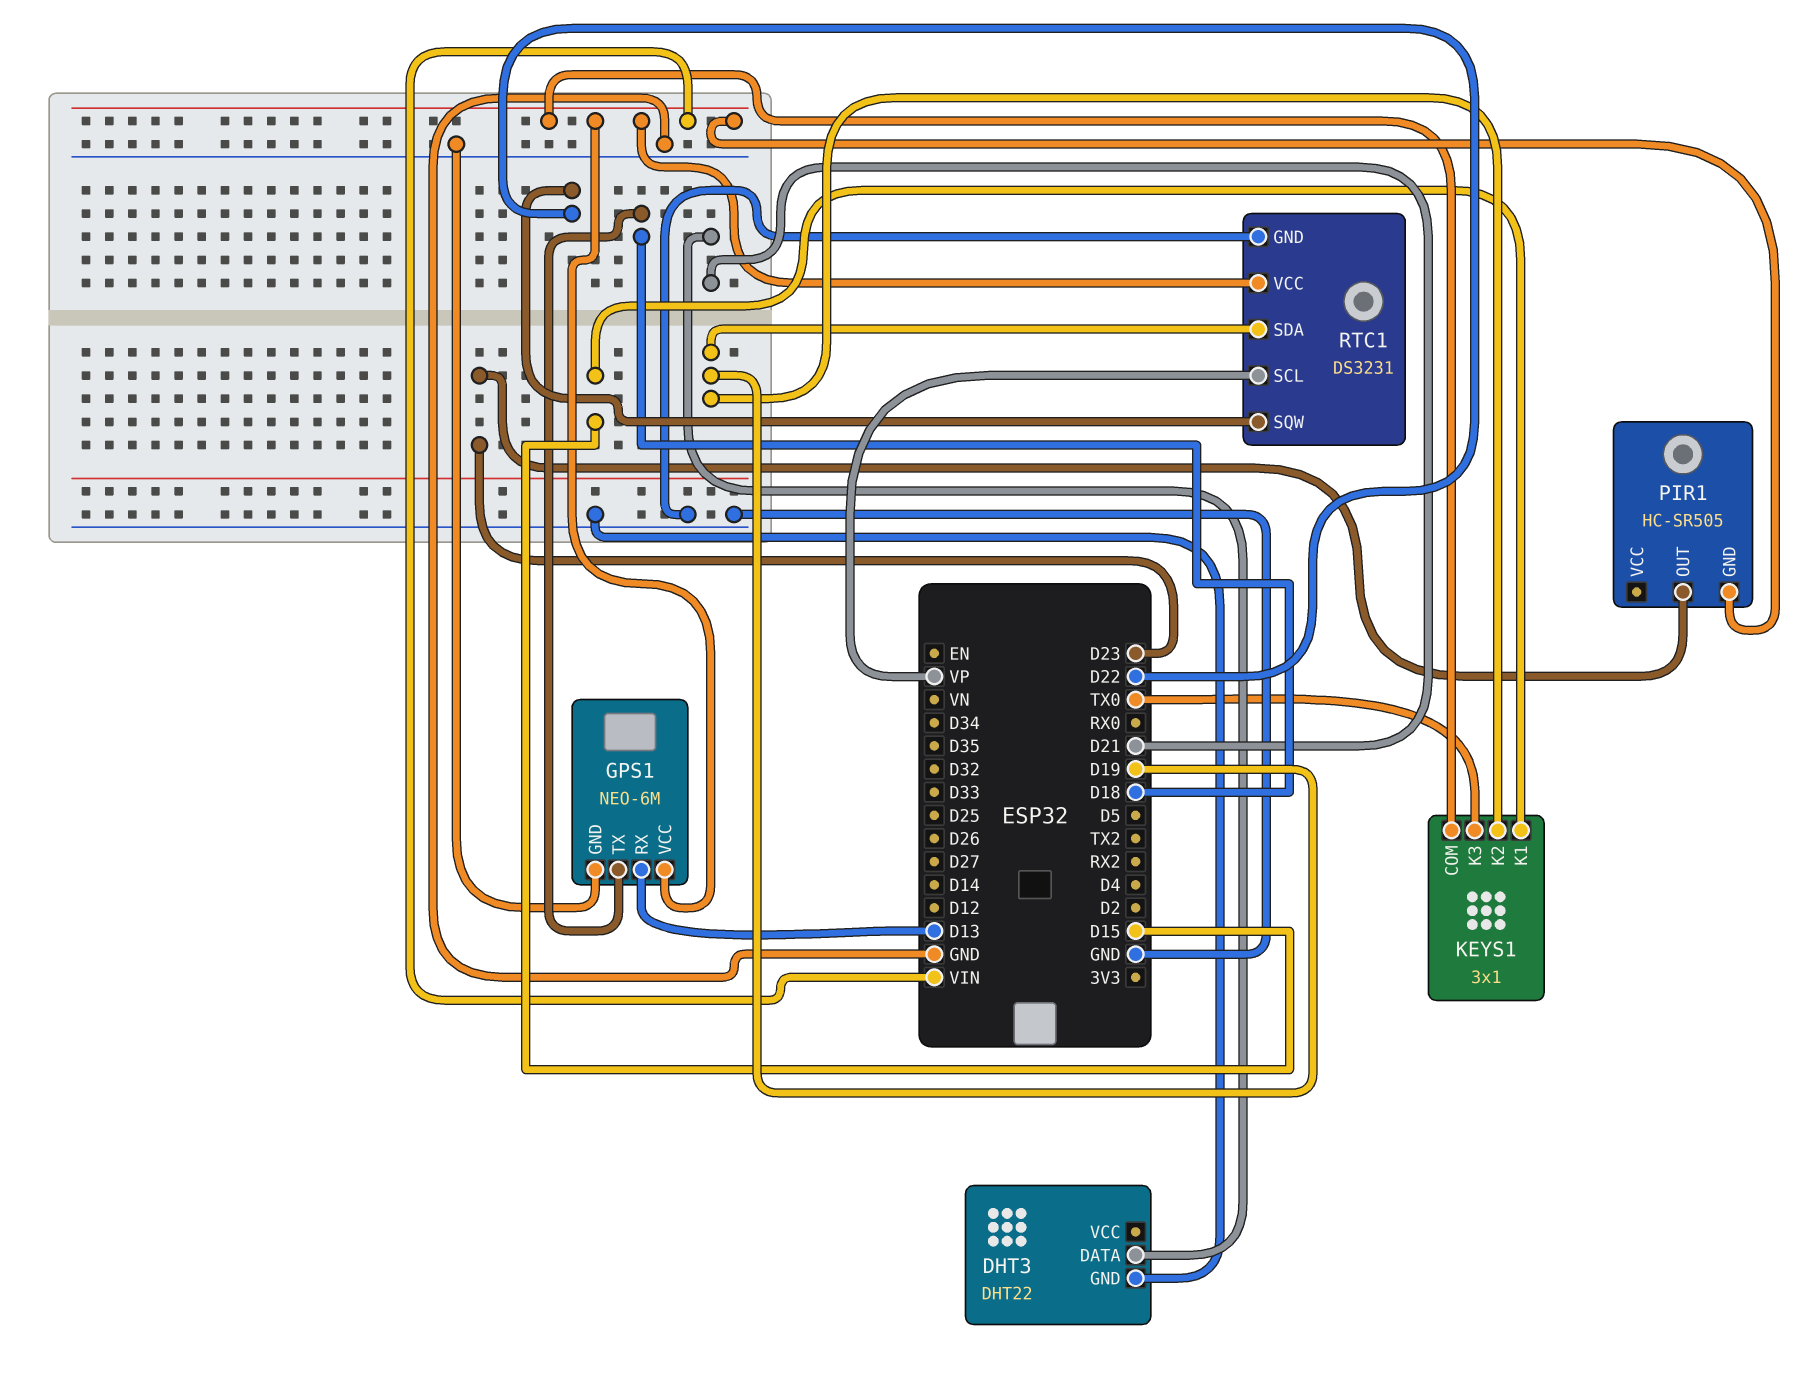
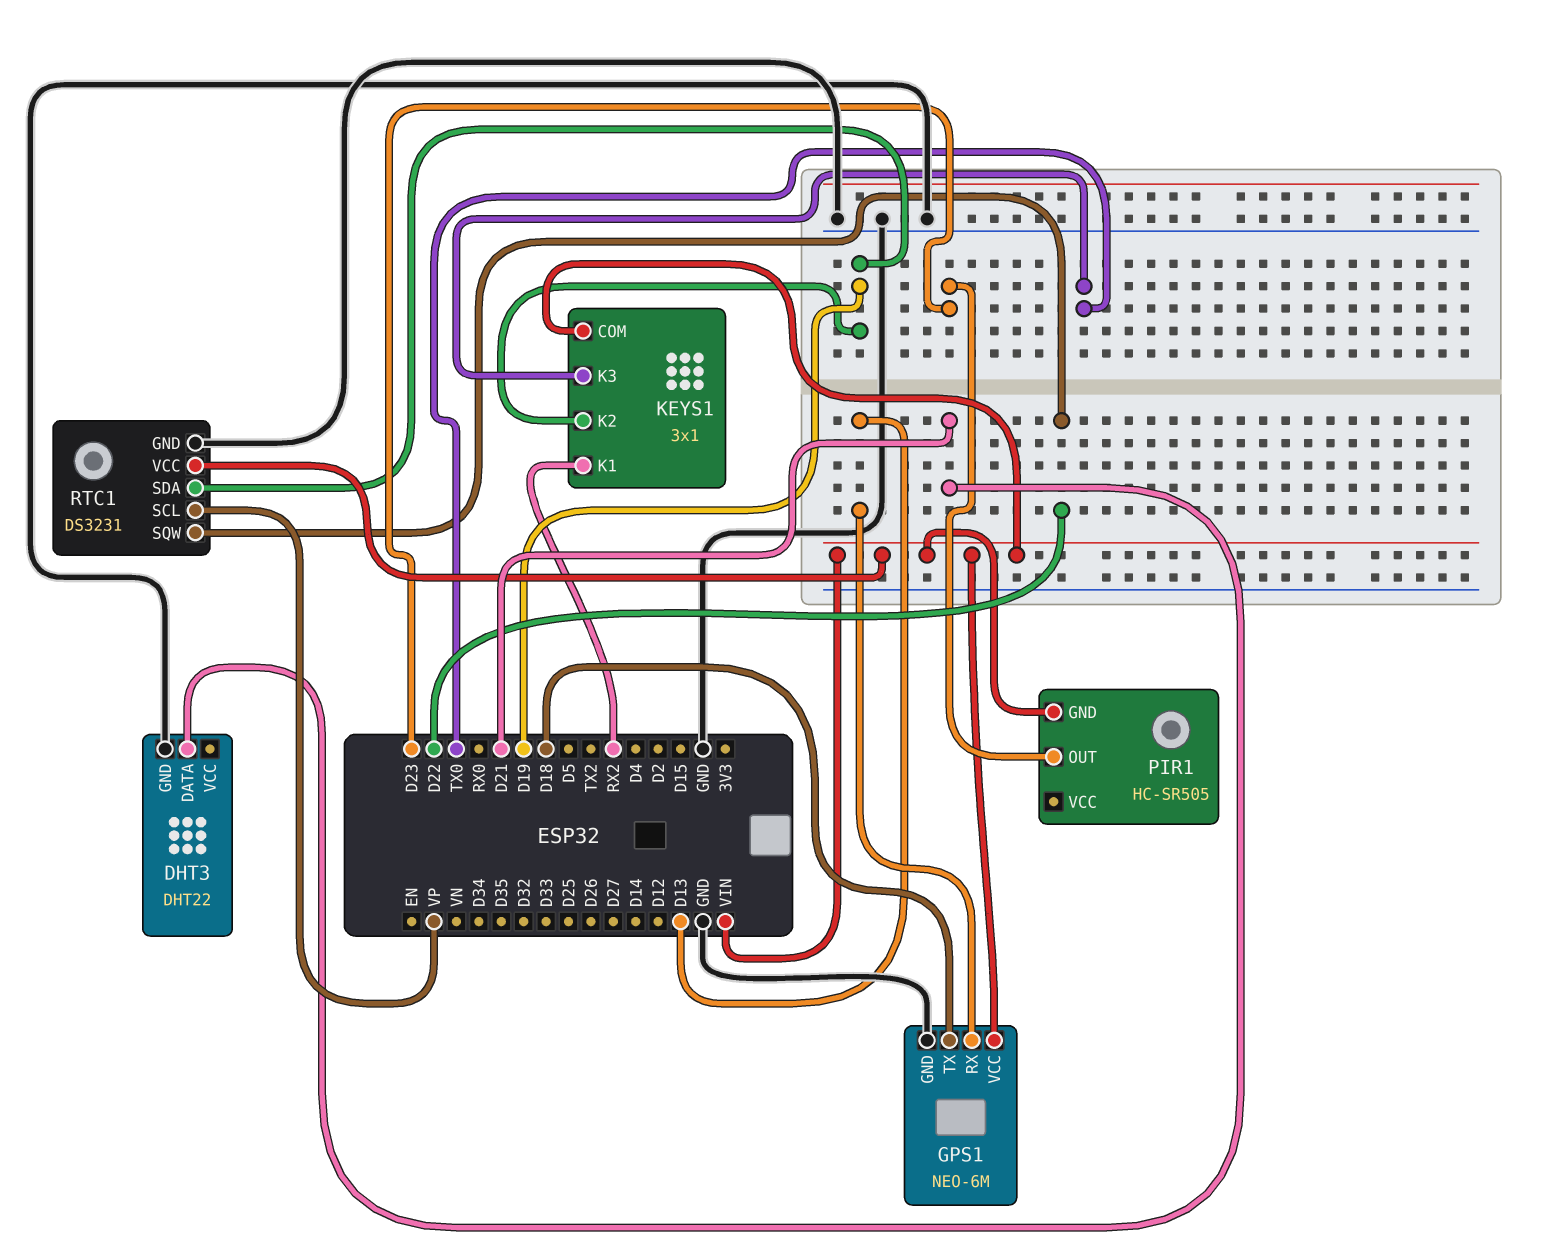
KEYS1 pin K1: D15 -> RX2

